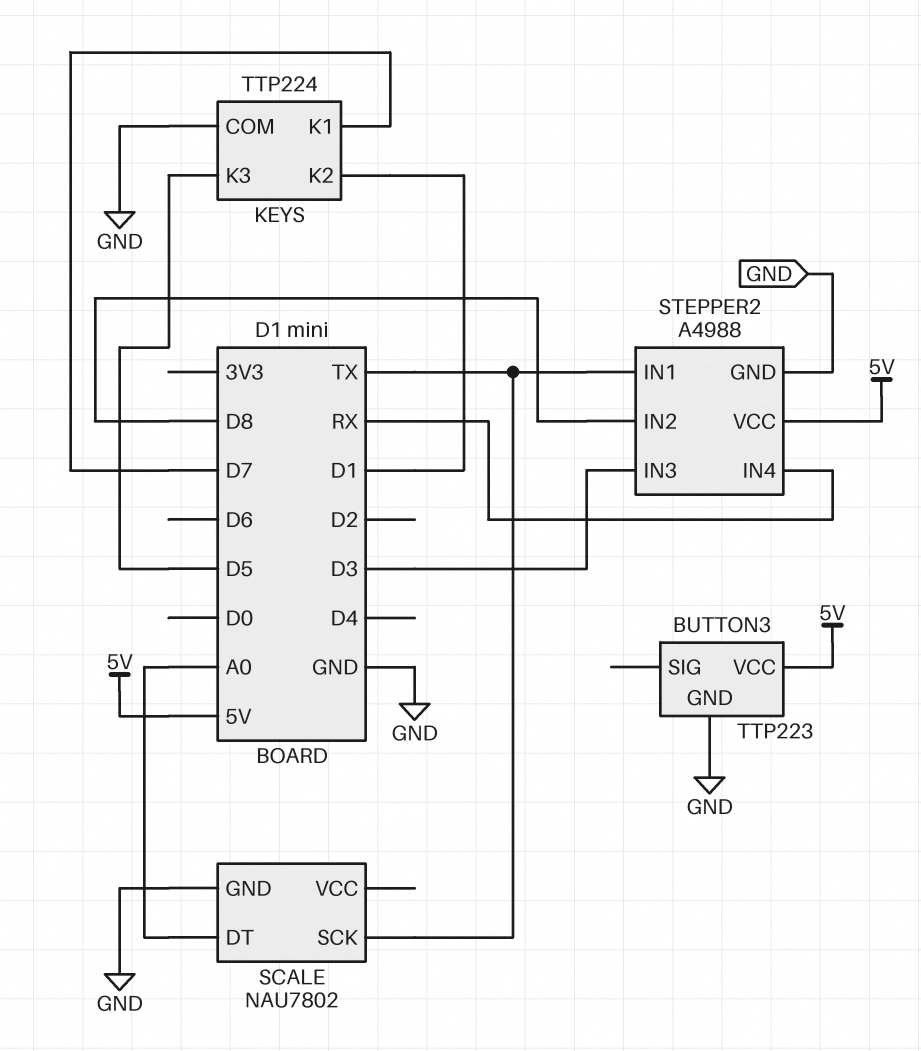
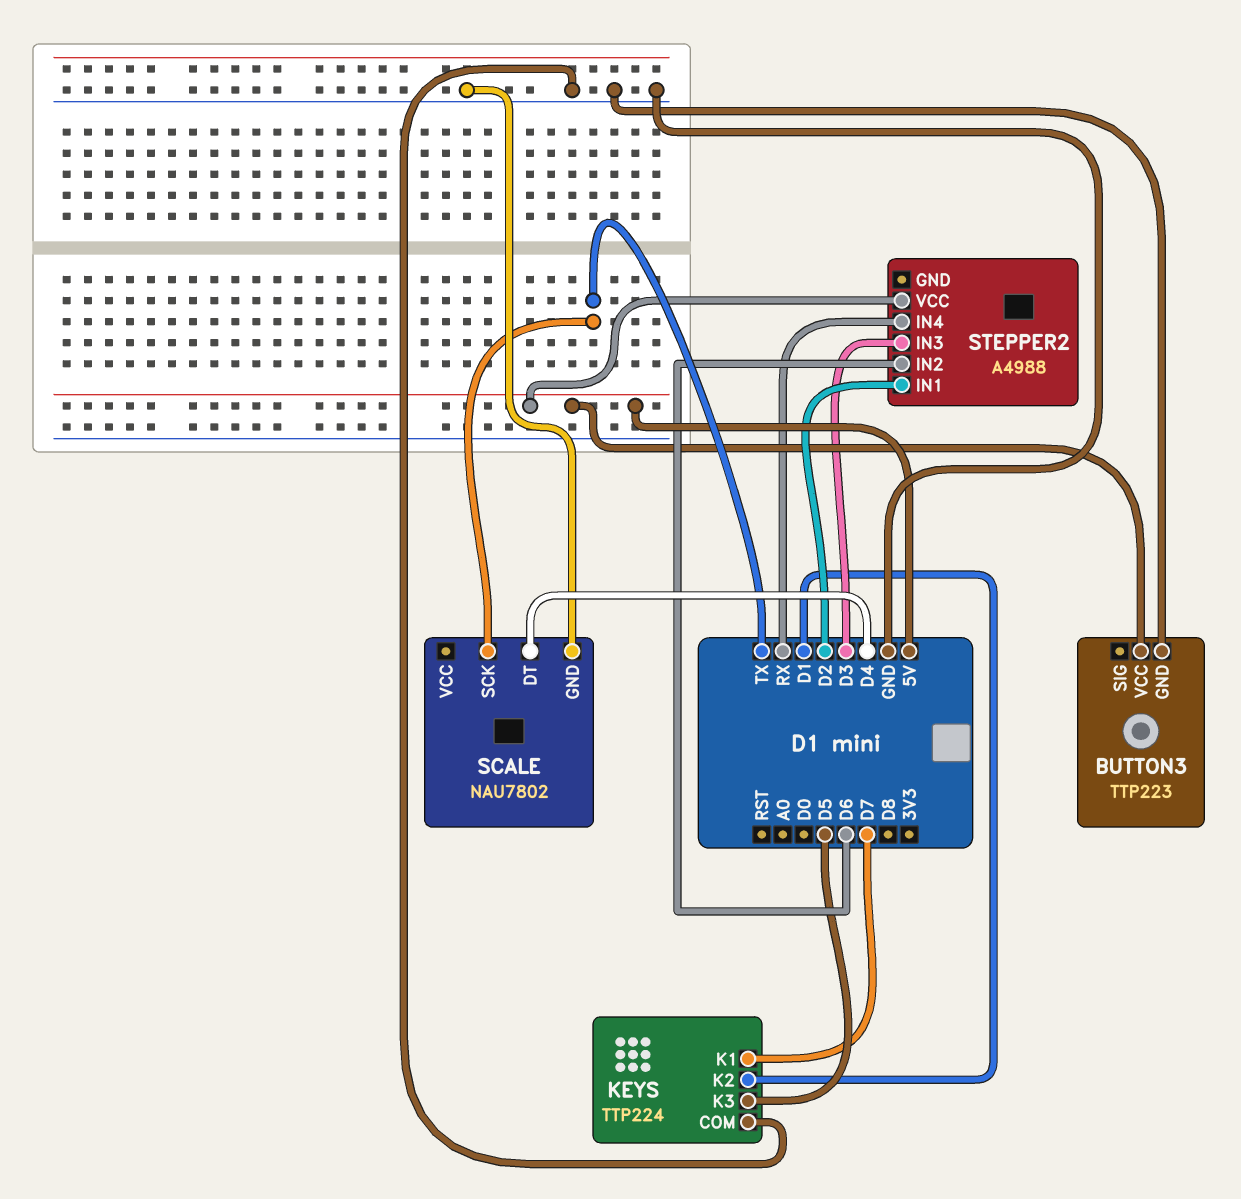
SCALE pin DT: A0 -> D4
STEPPER2 pin GND: GND -> none
STEPPER2 pin IN1: TX -> D2
STEPPER2 pin IN2: D8 -> D6

